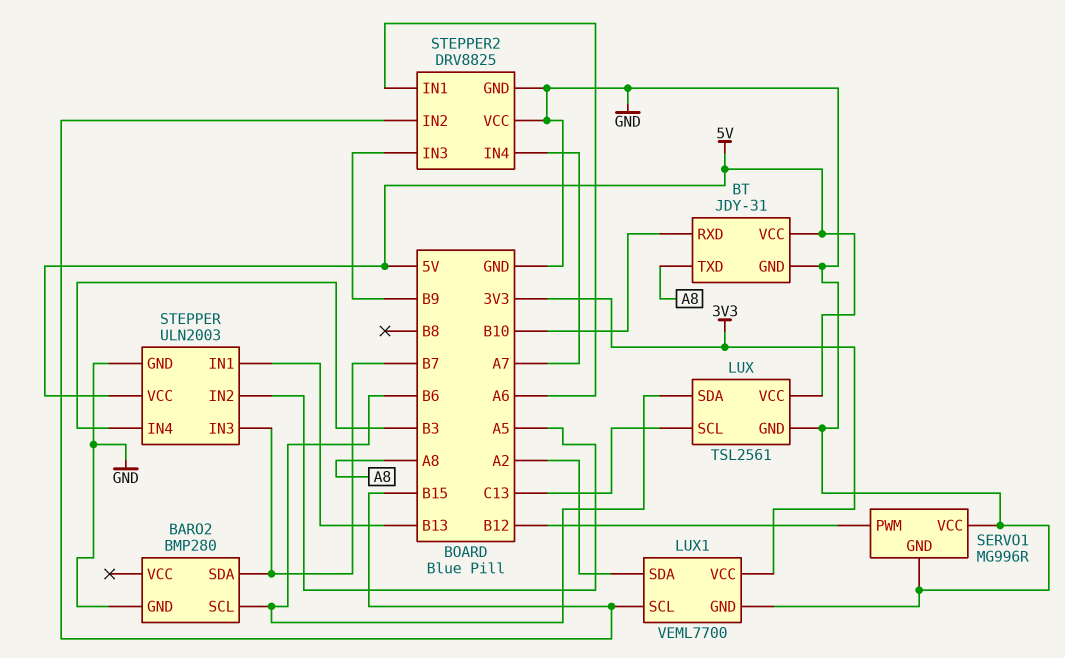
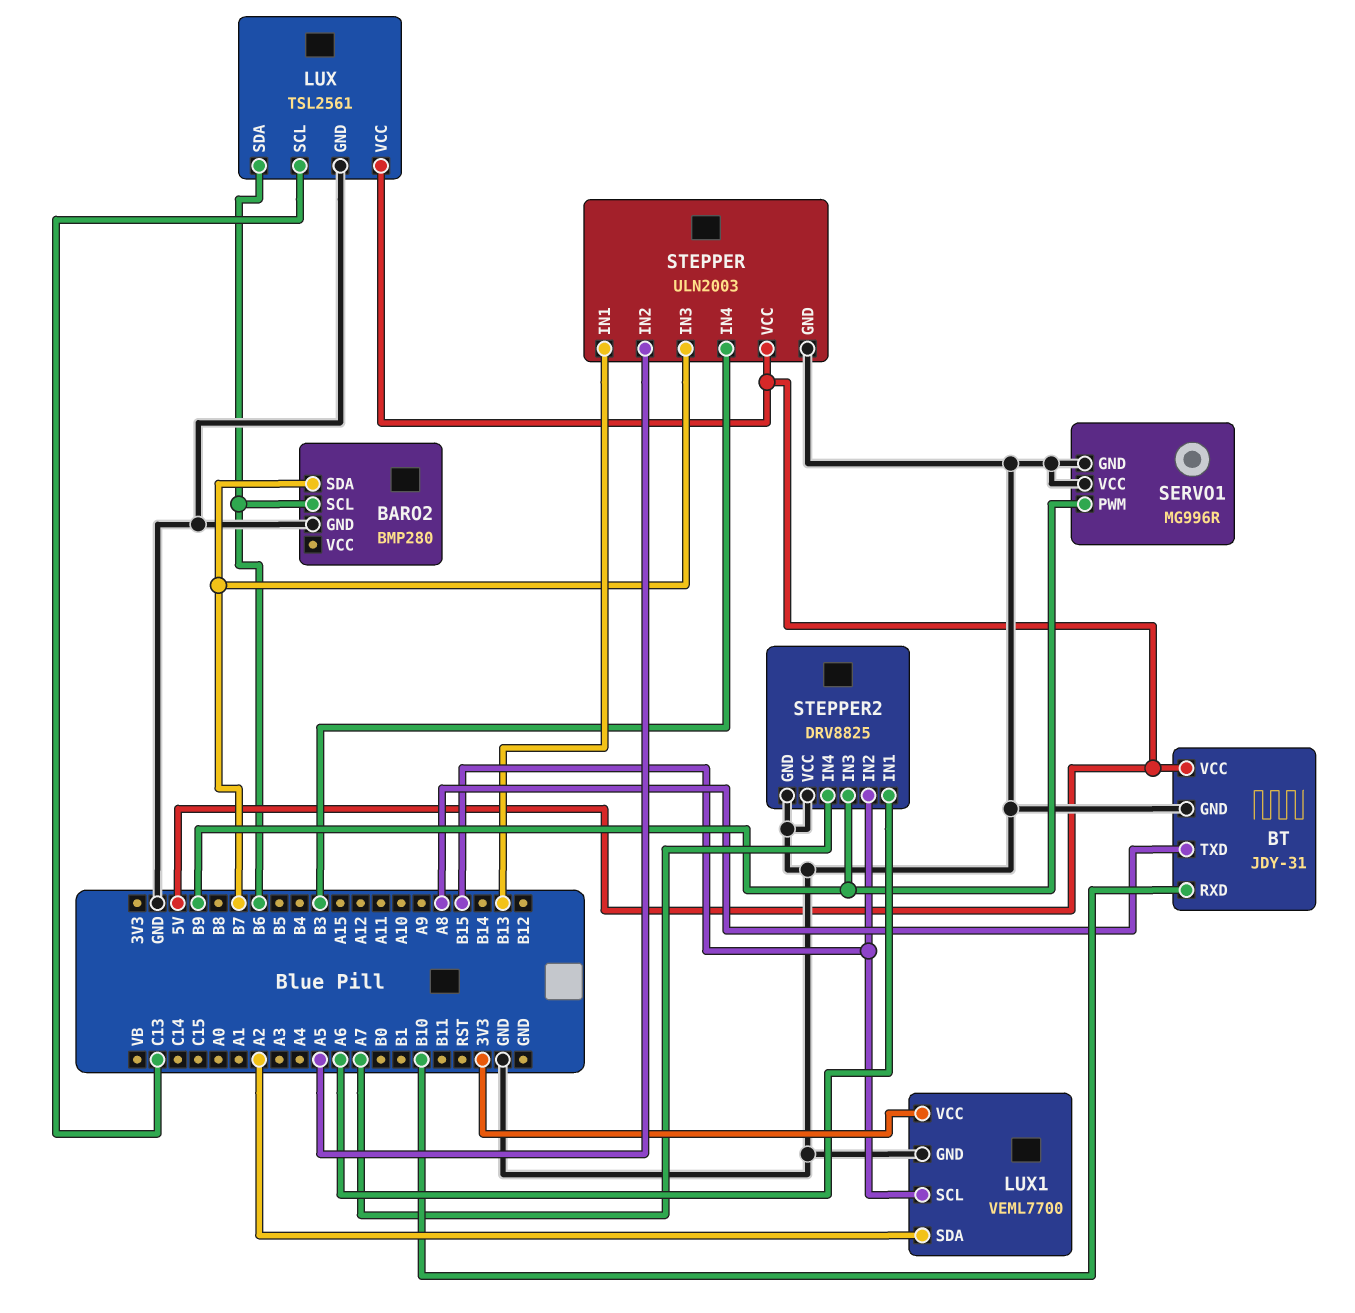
SERVO1 pin PWM: B12 -> B9

